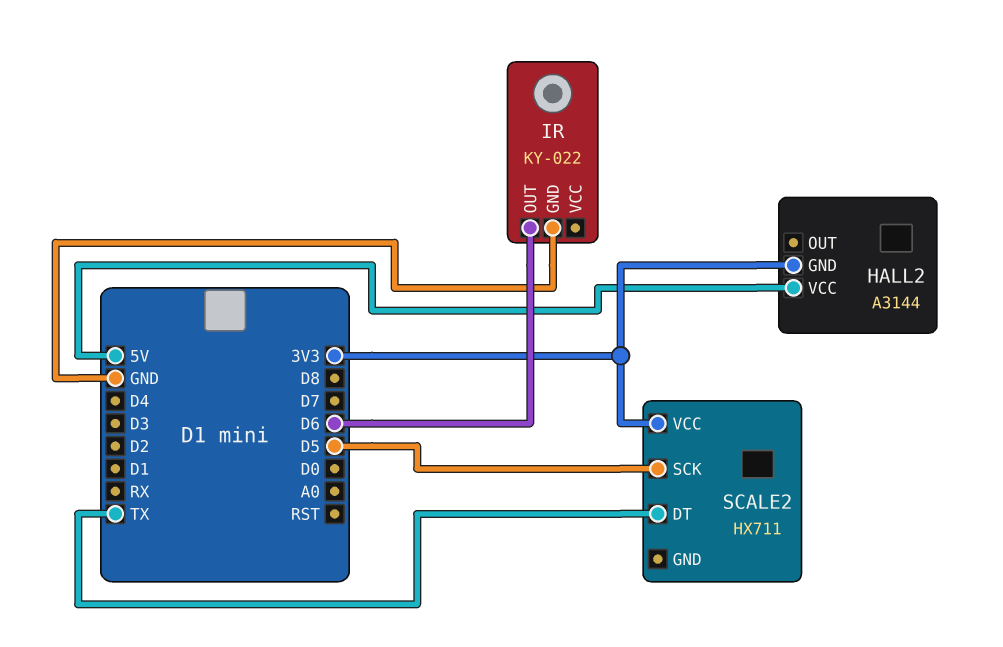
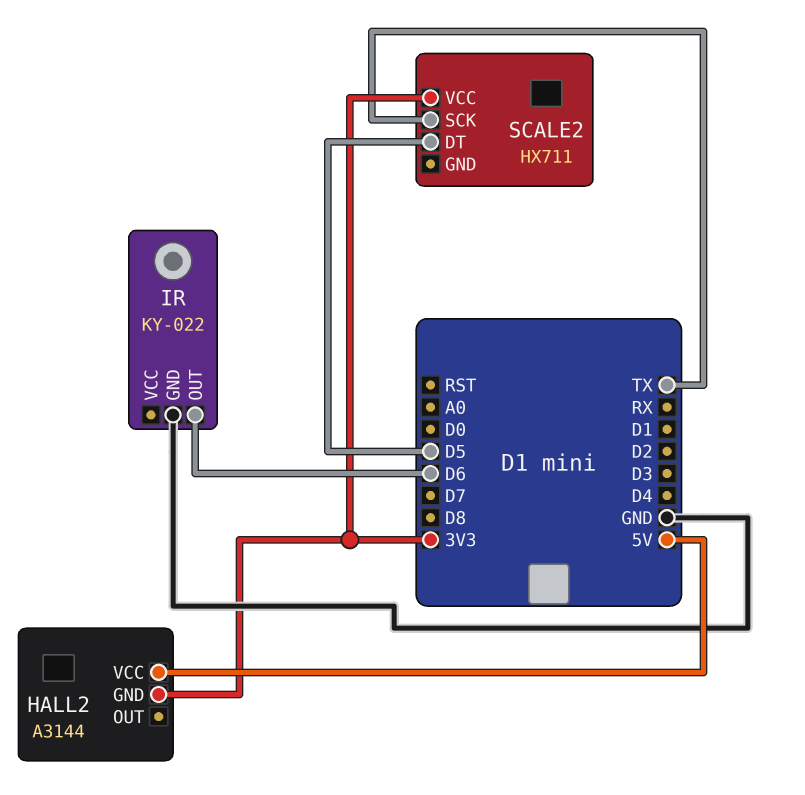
SCALE2 pin DT: TX -> D5
SCALE2 pin SCK: D5 -> TX

